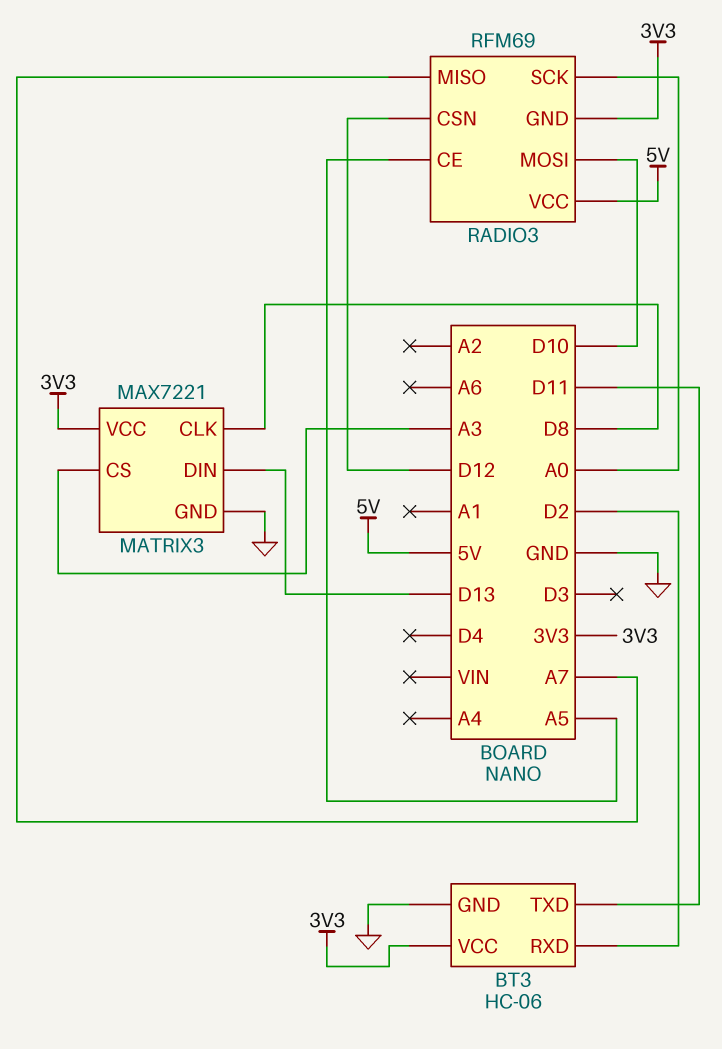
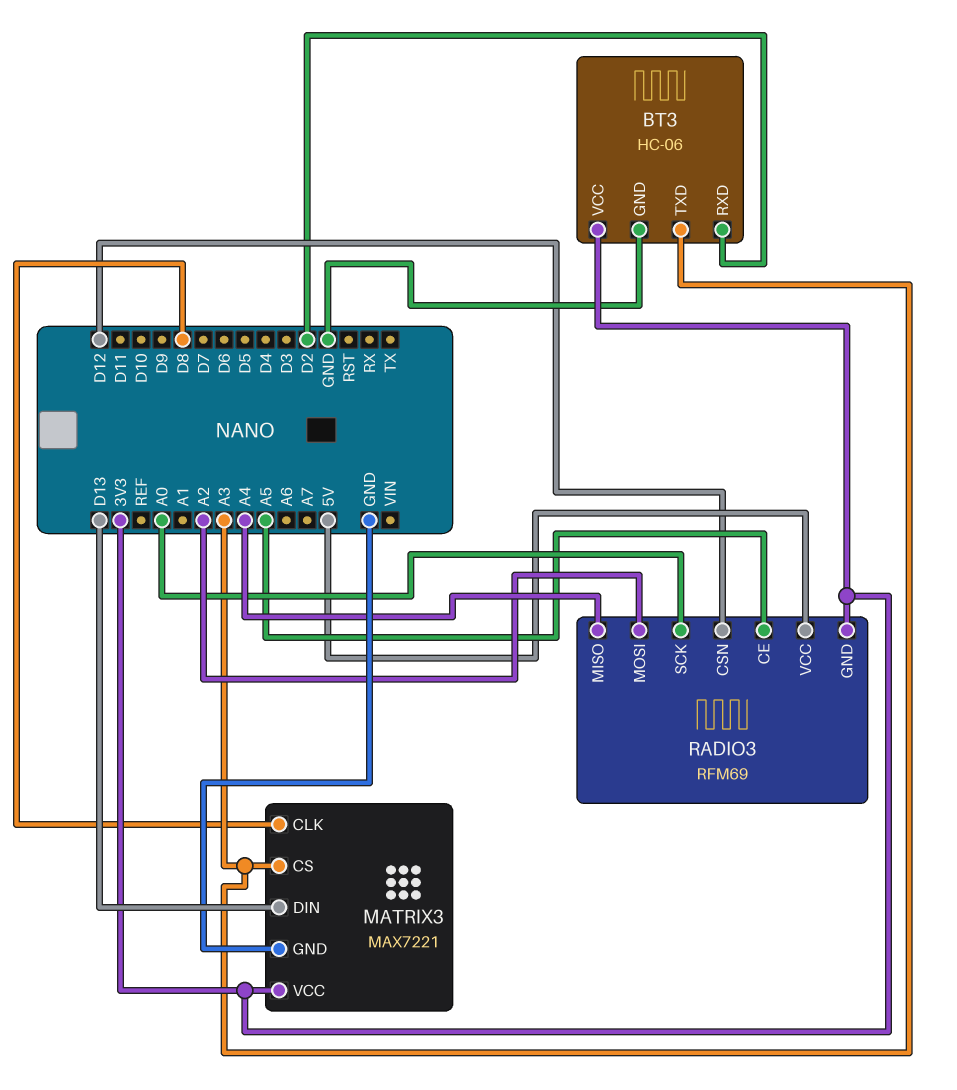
BT3 pin TXD: D11 -> A3
RADIO3 pin MISO: A7 -> A4
RADIO3 pin MOSI: D10 -> A2

